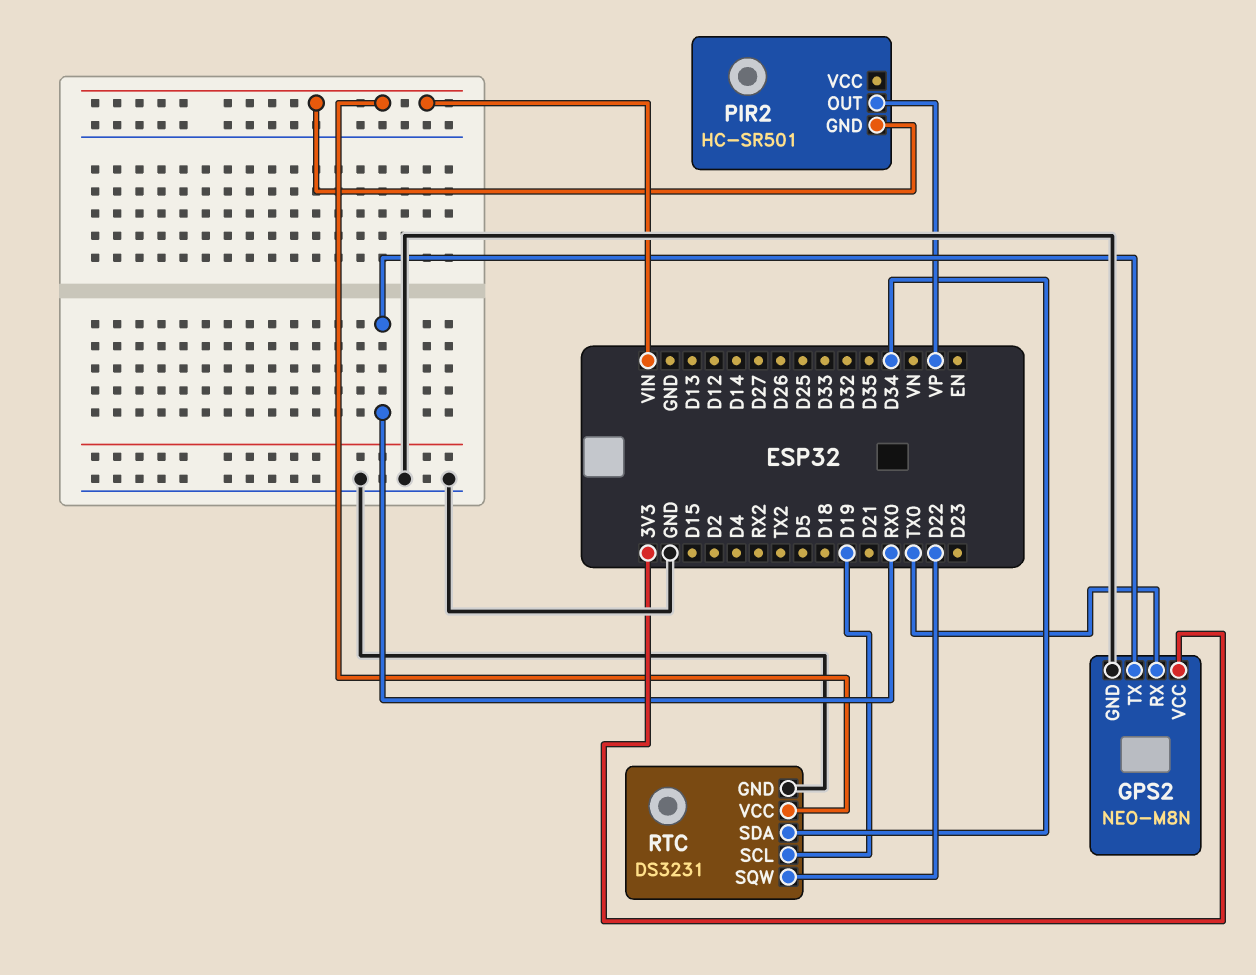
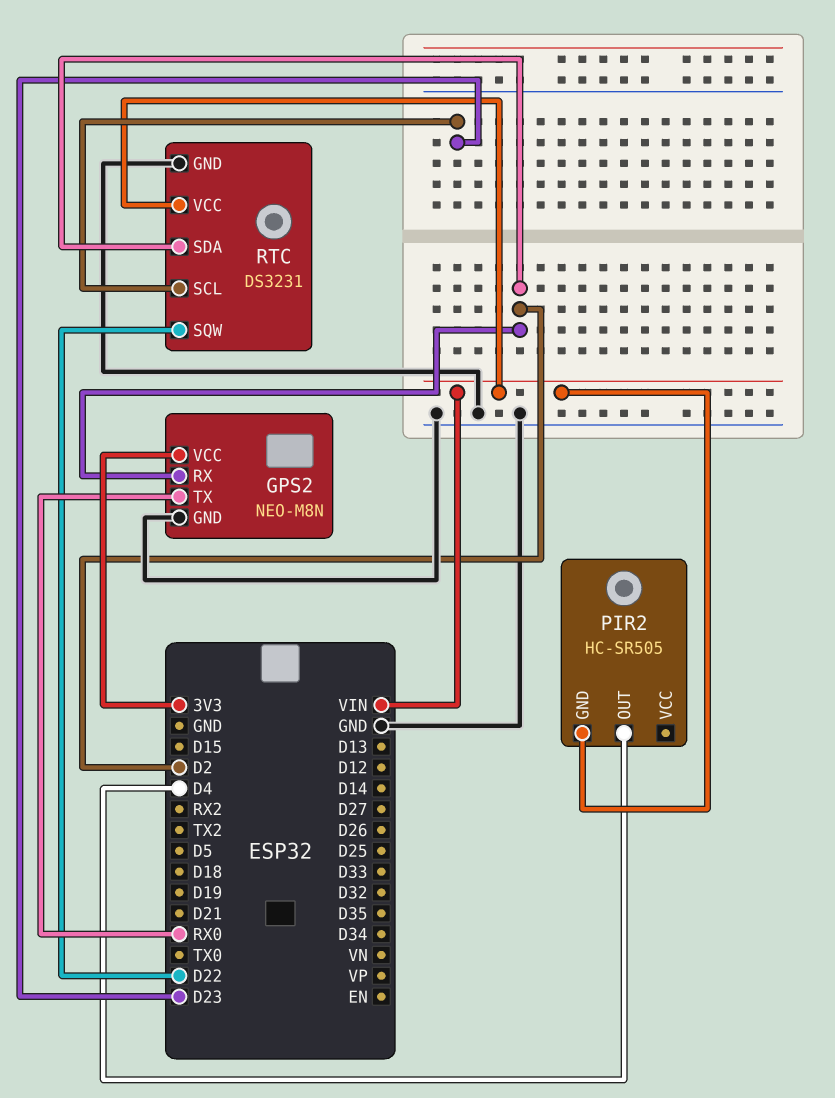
GPS2 pin RX: TX0 -> D2
PIR2: HC-SR501 -> HC-SR505
PIR2 pin OUT: VP -> D4
RTC pin SCL: D19 -> D23
RTC pin SDA: D34 -> D2

